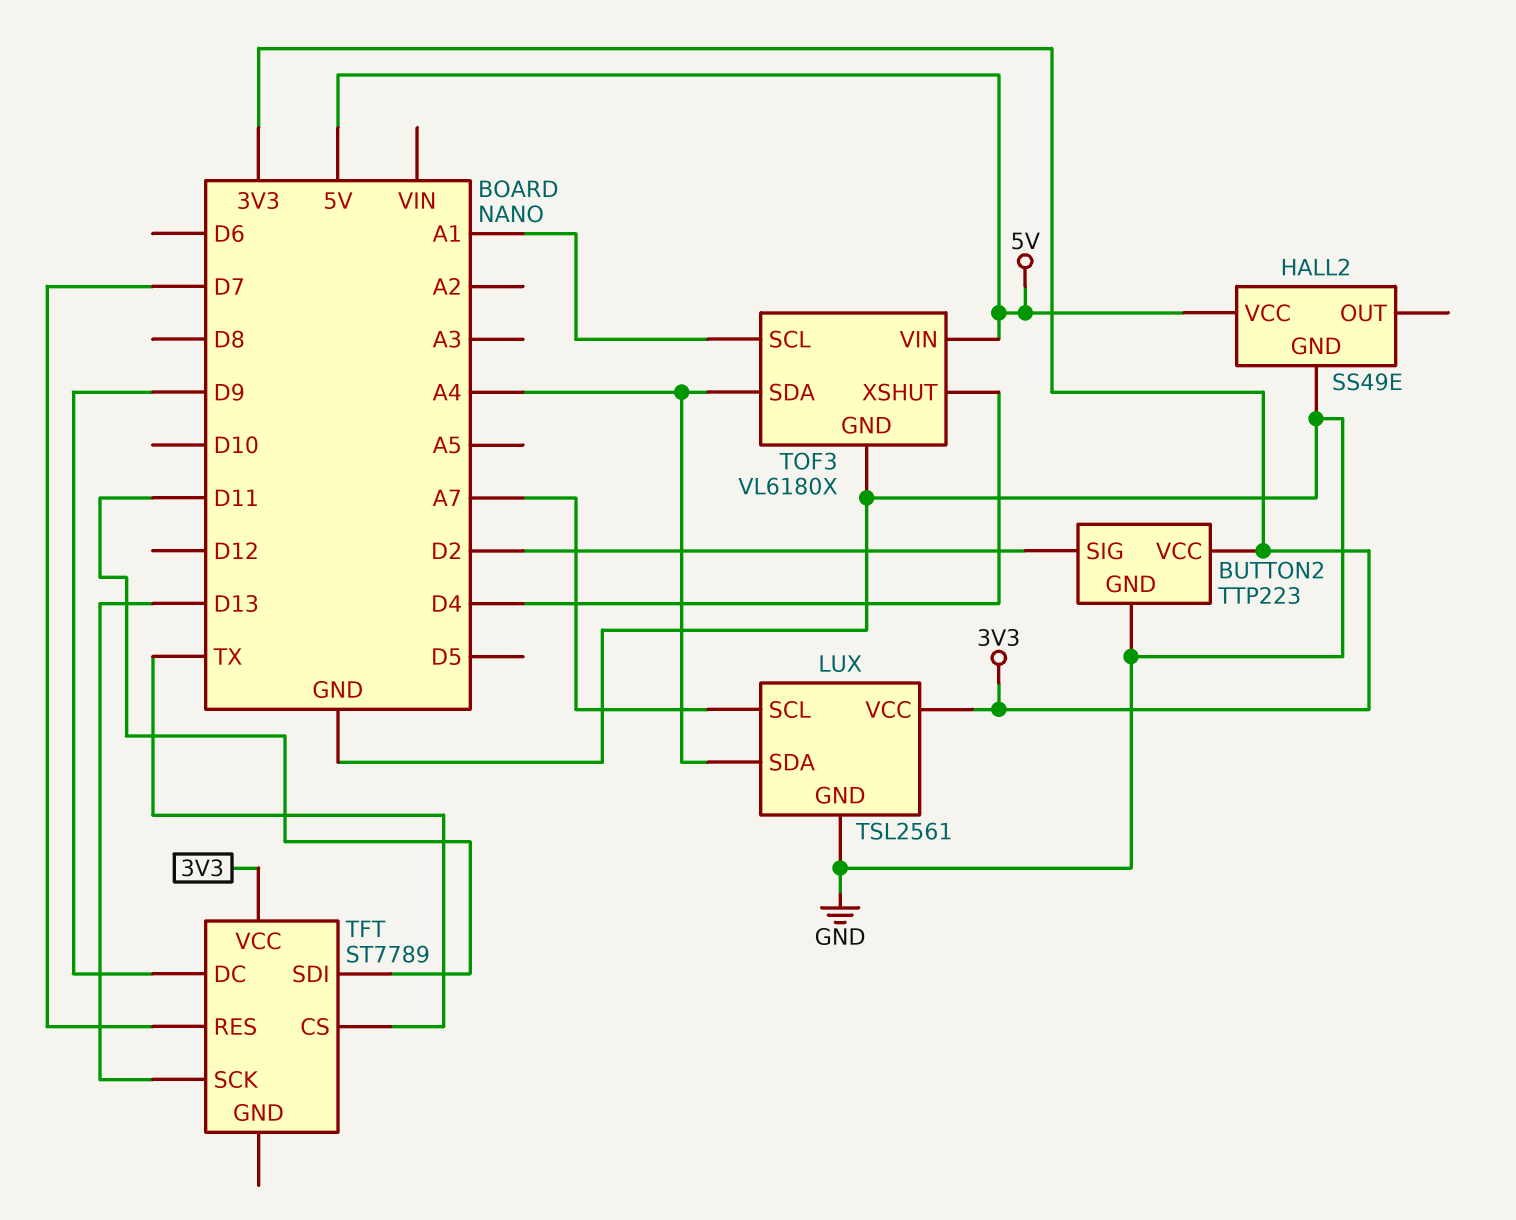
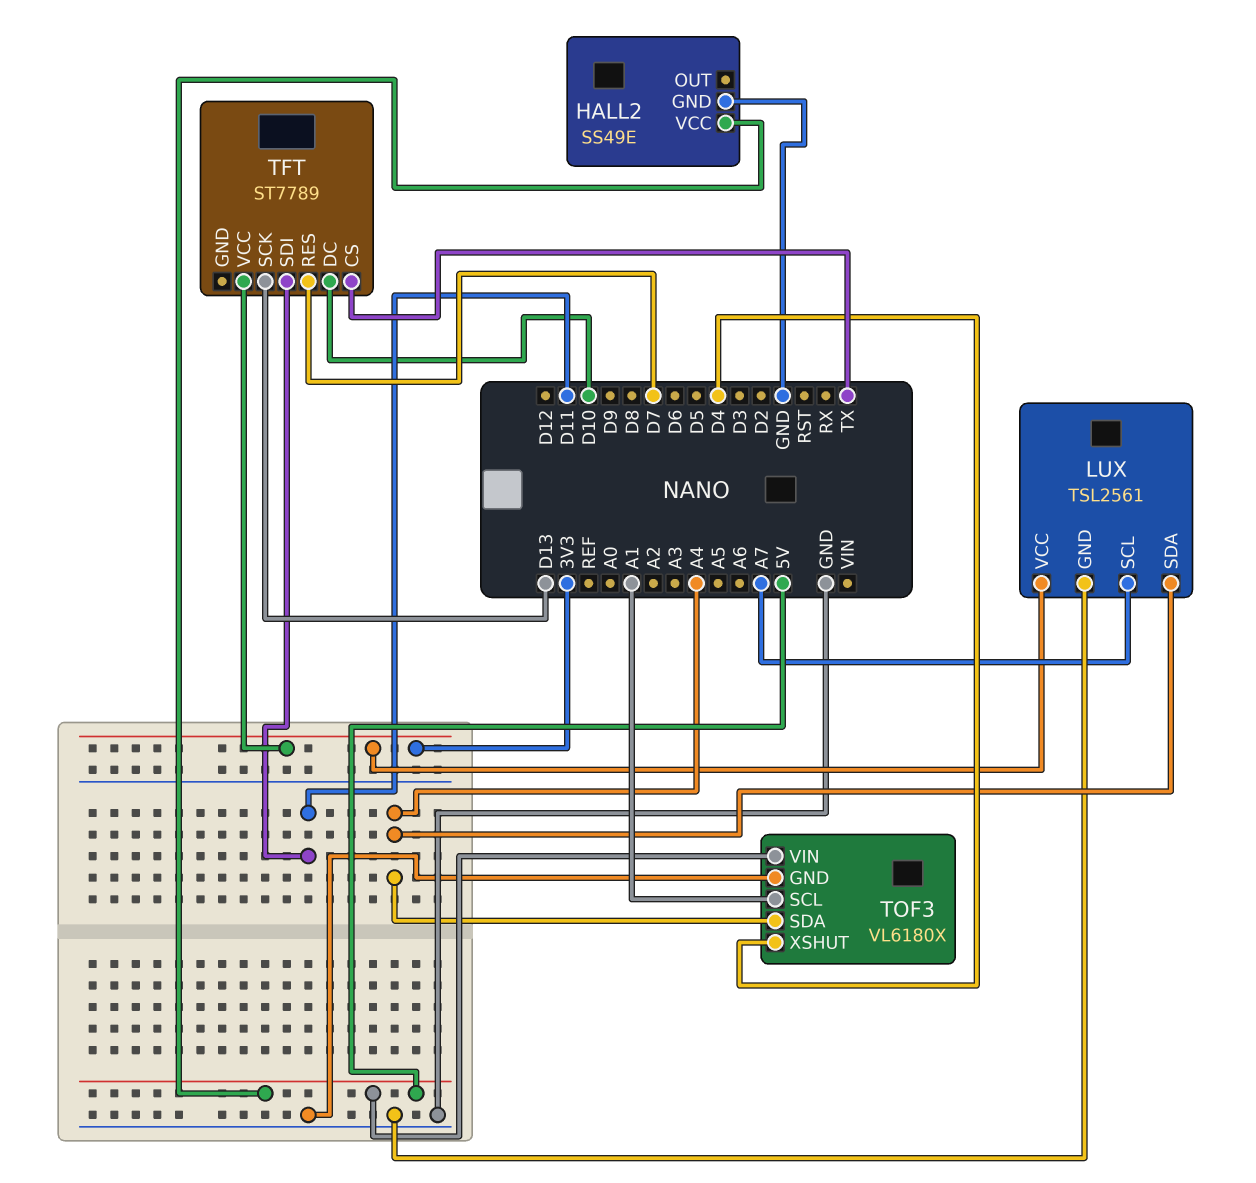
BUTTON2: TTP223 -> none
BUTTON2 pin GND: GND -> none
BUTTON2 pin SIG: D2 -> none
BUTTON2 pin VCC: 3V3 -> none
TFT pin DC: D9 -> D10

